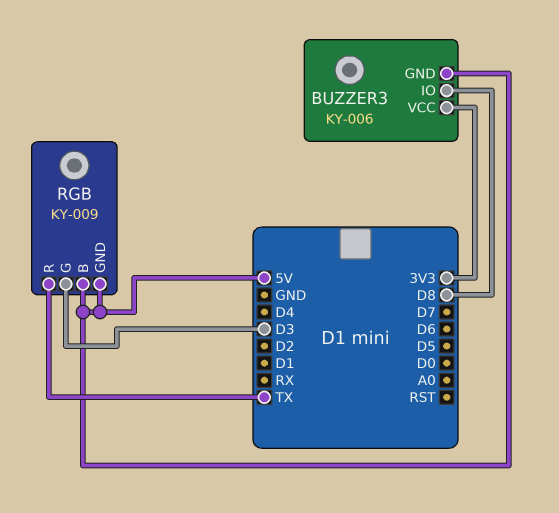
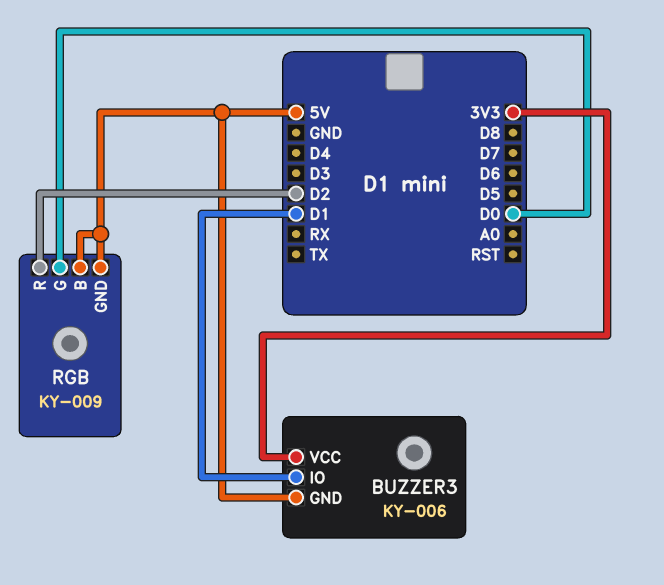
BUZZER3 pin IO: D8 -> D1
RGB pin G: D3 -> D0
RGB pin R: TX -> D2

